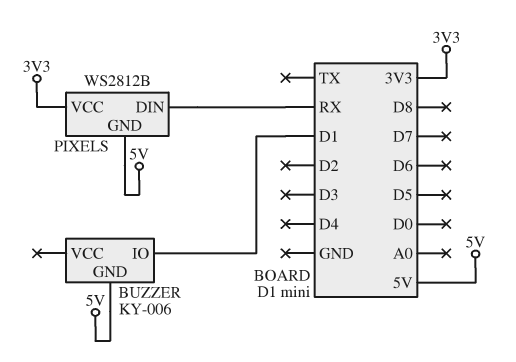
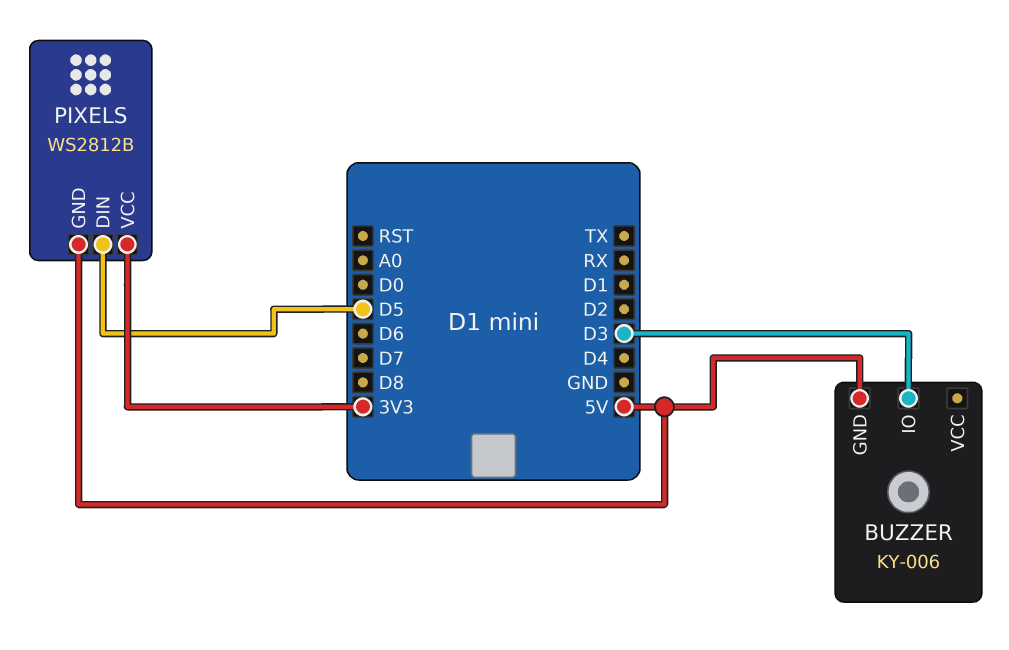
BUZZER pin IO: D1 -> D3
PIXELS pin DIN: RX -> D5

